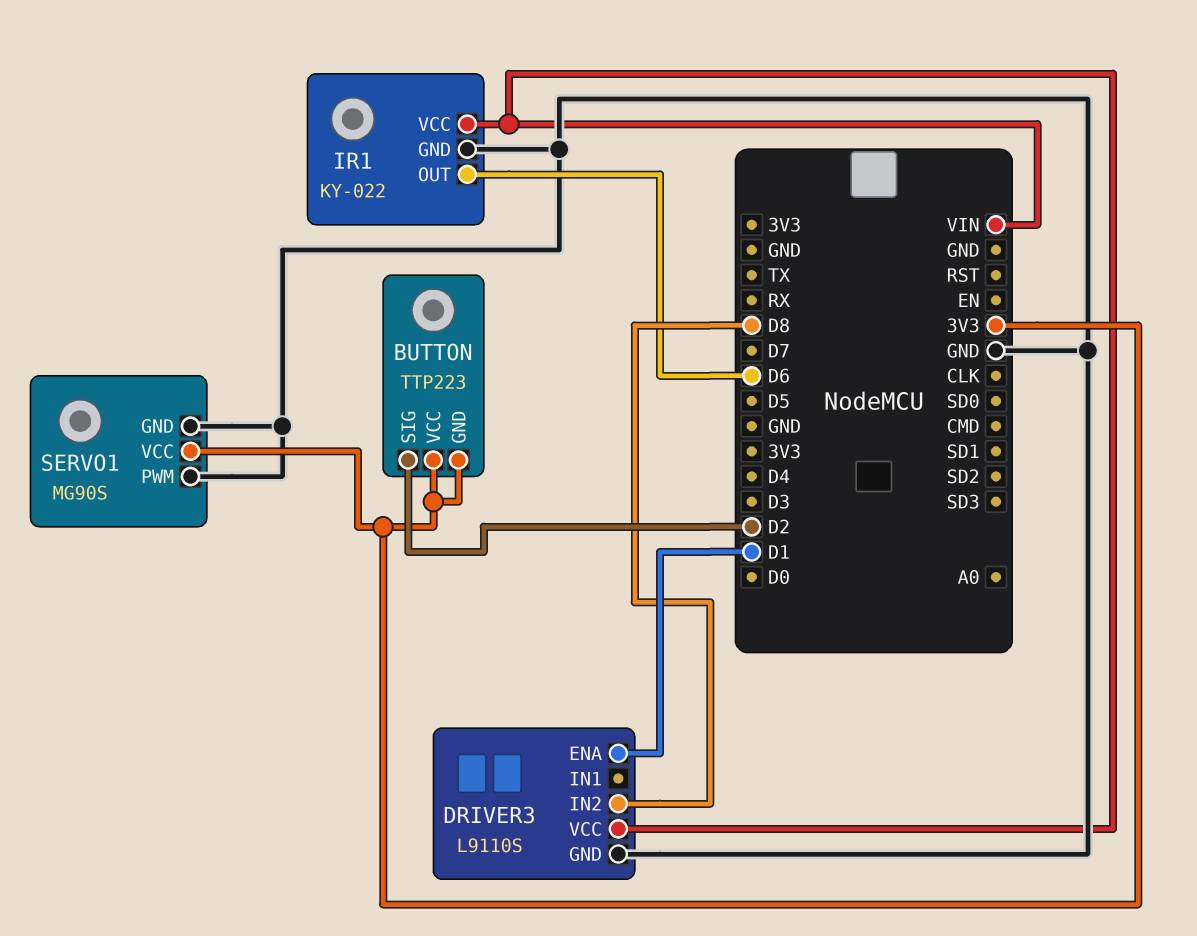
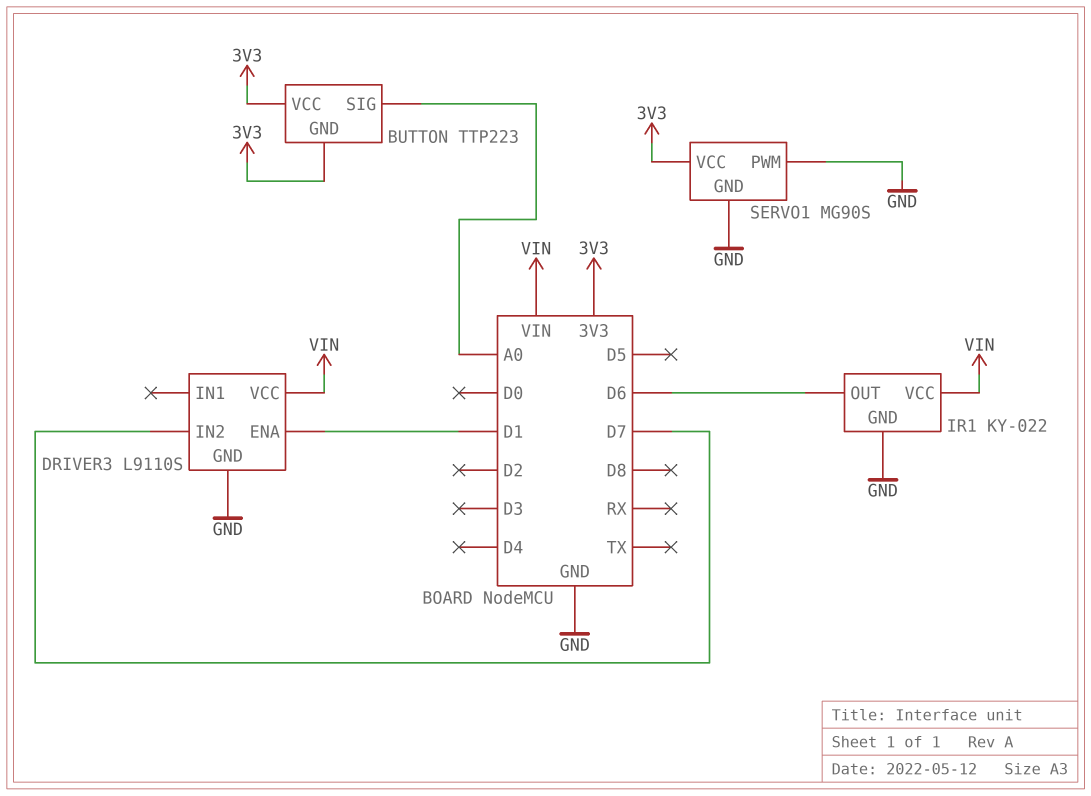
BUTTON pin SIG: D2 -> A0
DRIVER3 pin IN2: D8 -> D7

